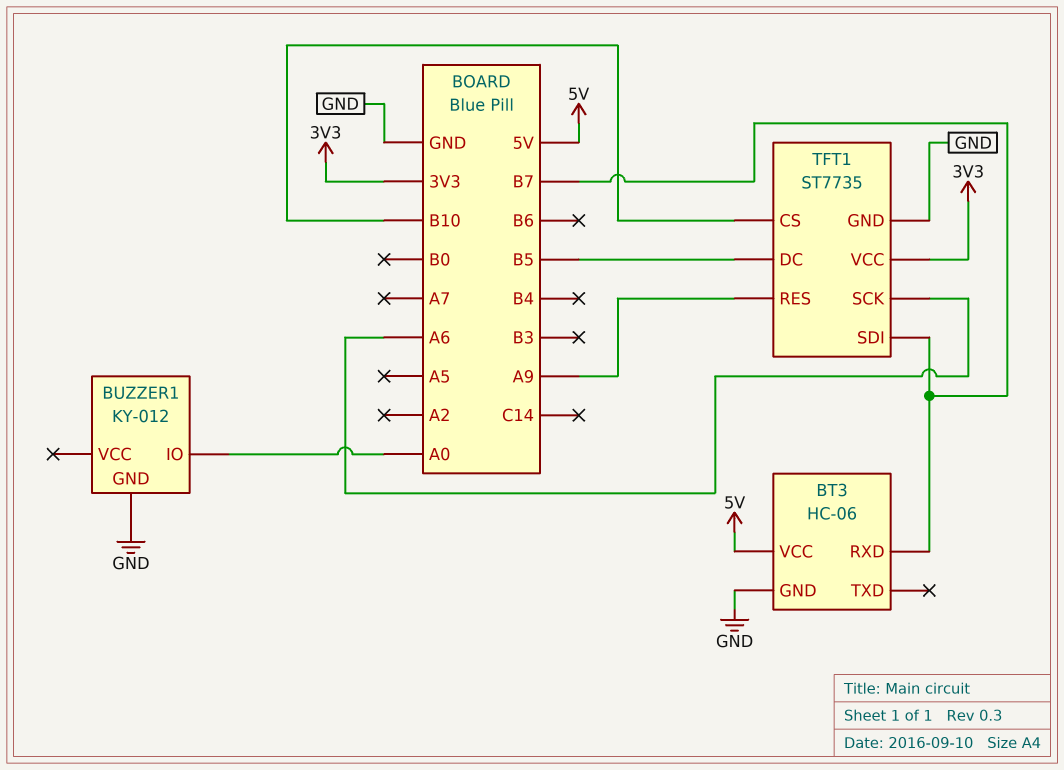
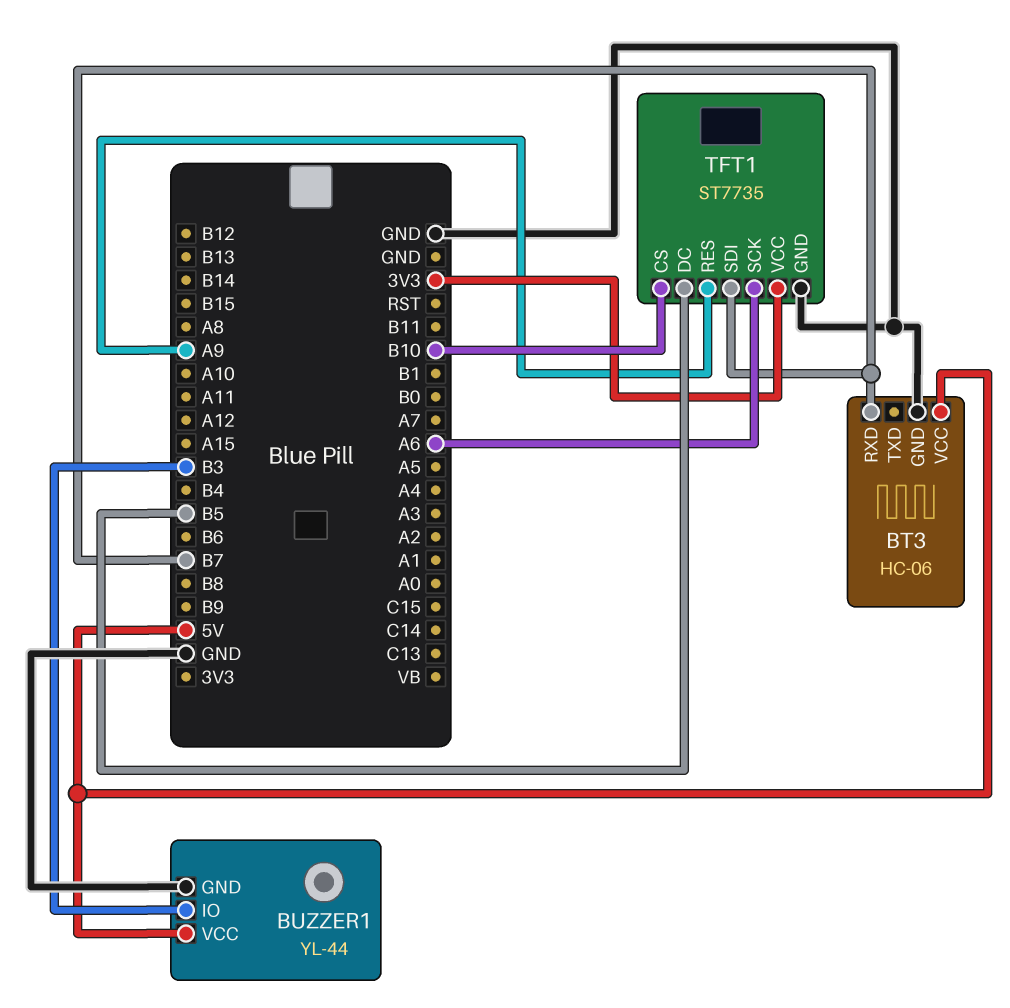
BUZZER1: KY-012 -> YL-44
BUZZER1 pin IO: A0 -> B3
BUZZER1 pin VCC: none -> 5V

